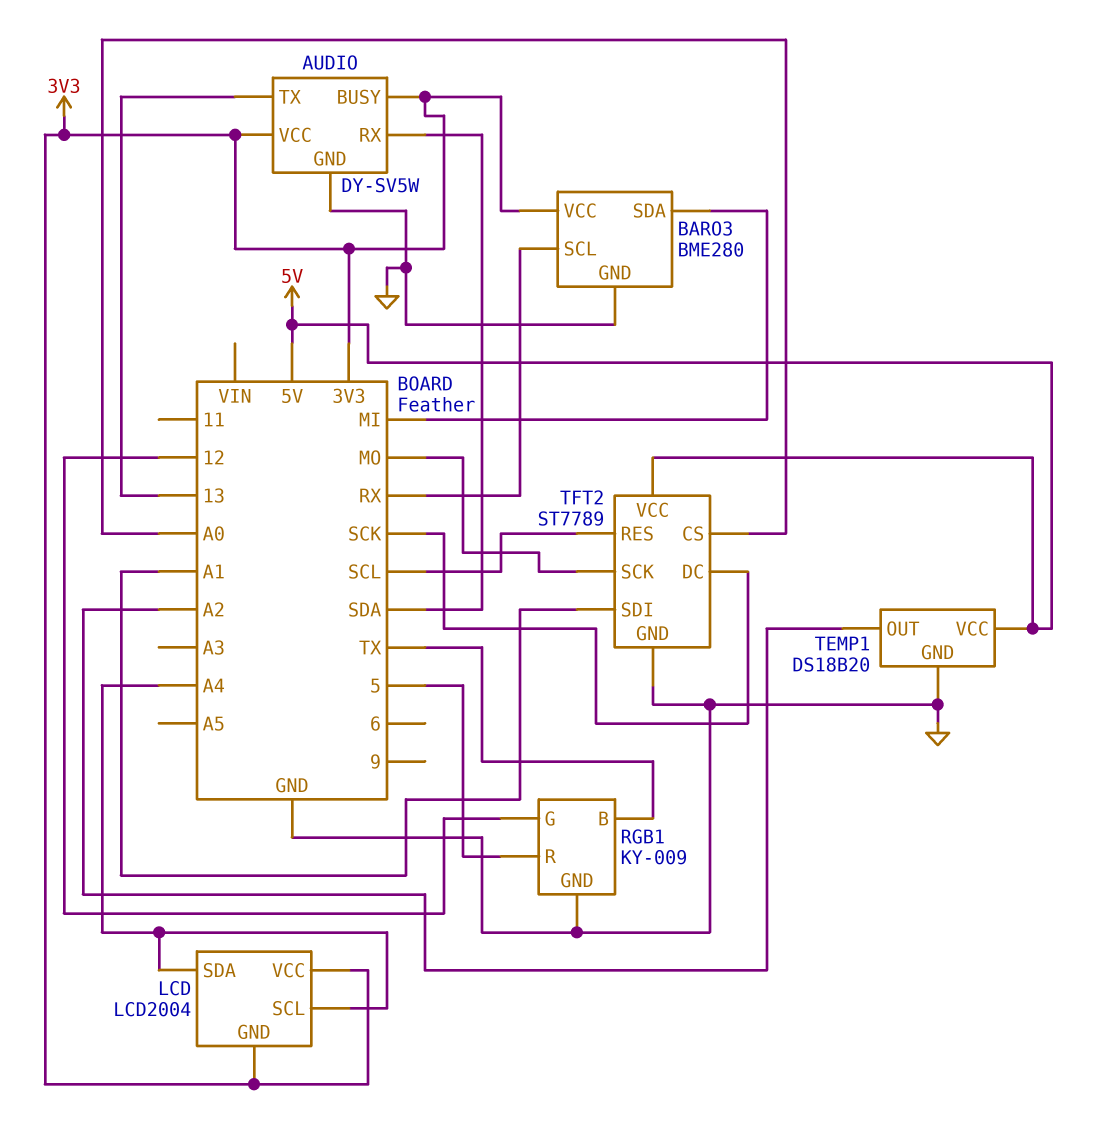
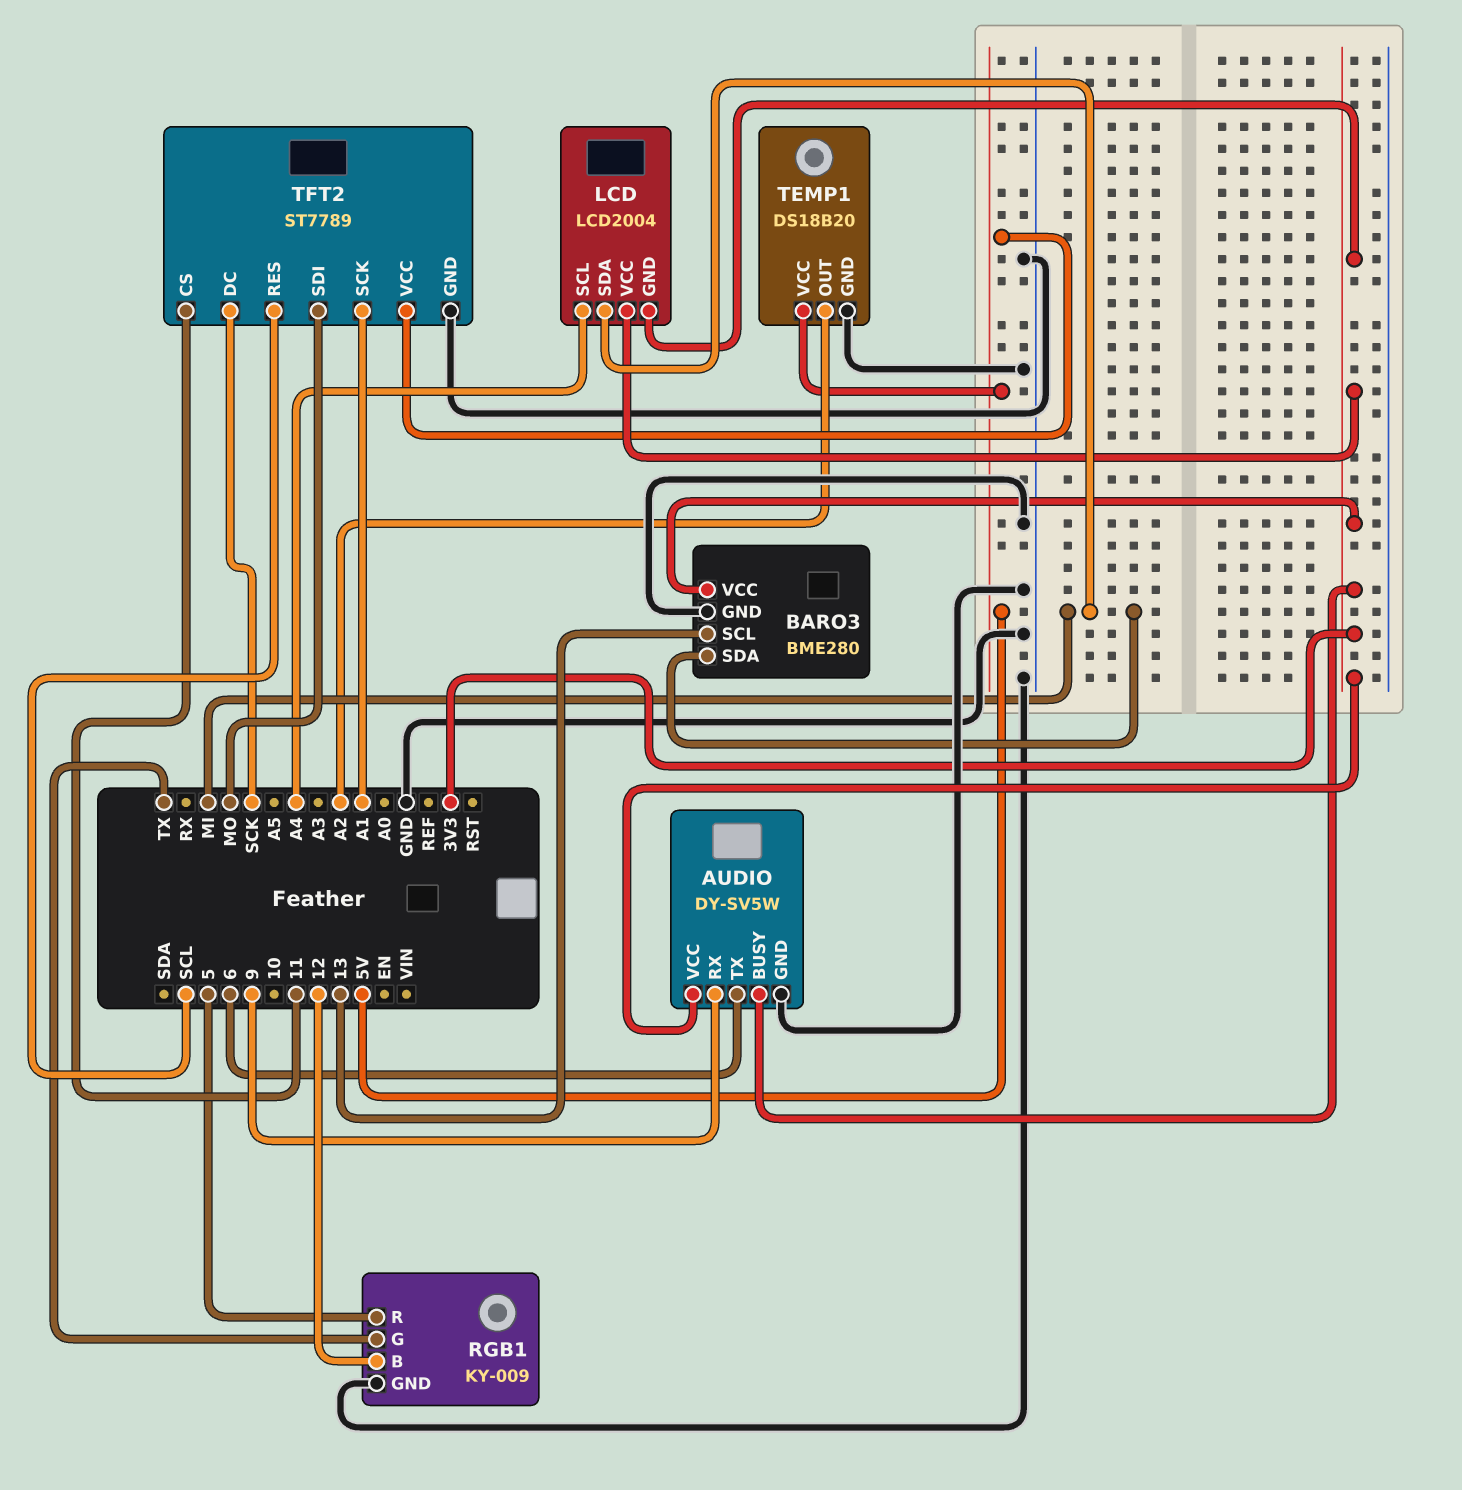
AUDIO pin RX: SDA -> 9
AUDIO pin TX: 13 -> 6
BARO3 pin SCL: RX -> 13
LCD pin SDA: A4 -> MI
RGB1 pin B: TX -> 12
RGB1 pin G: 12 -> TX
TFT2 pin CS: A0 -> 11
TFT2 pin SCK: MO -> A1
TFT2 pin SDI: A1 -> MO

